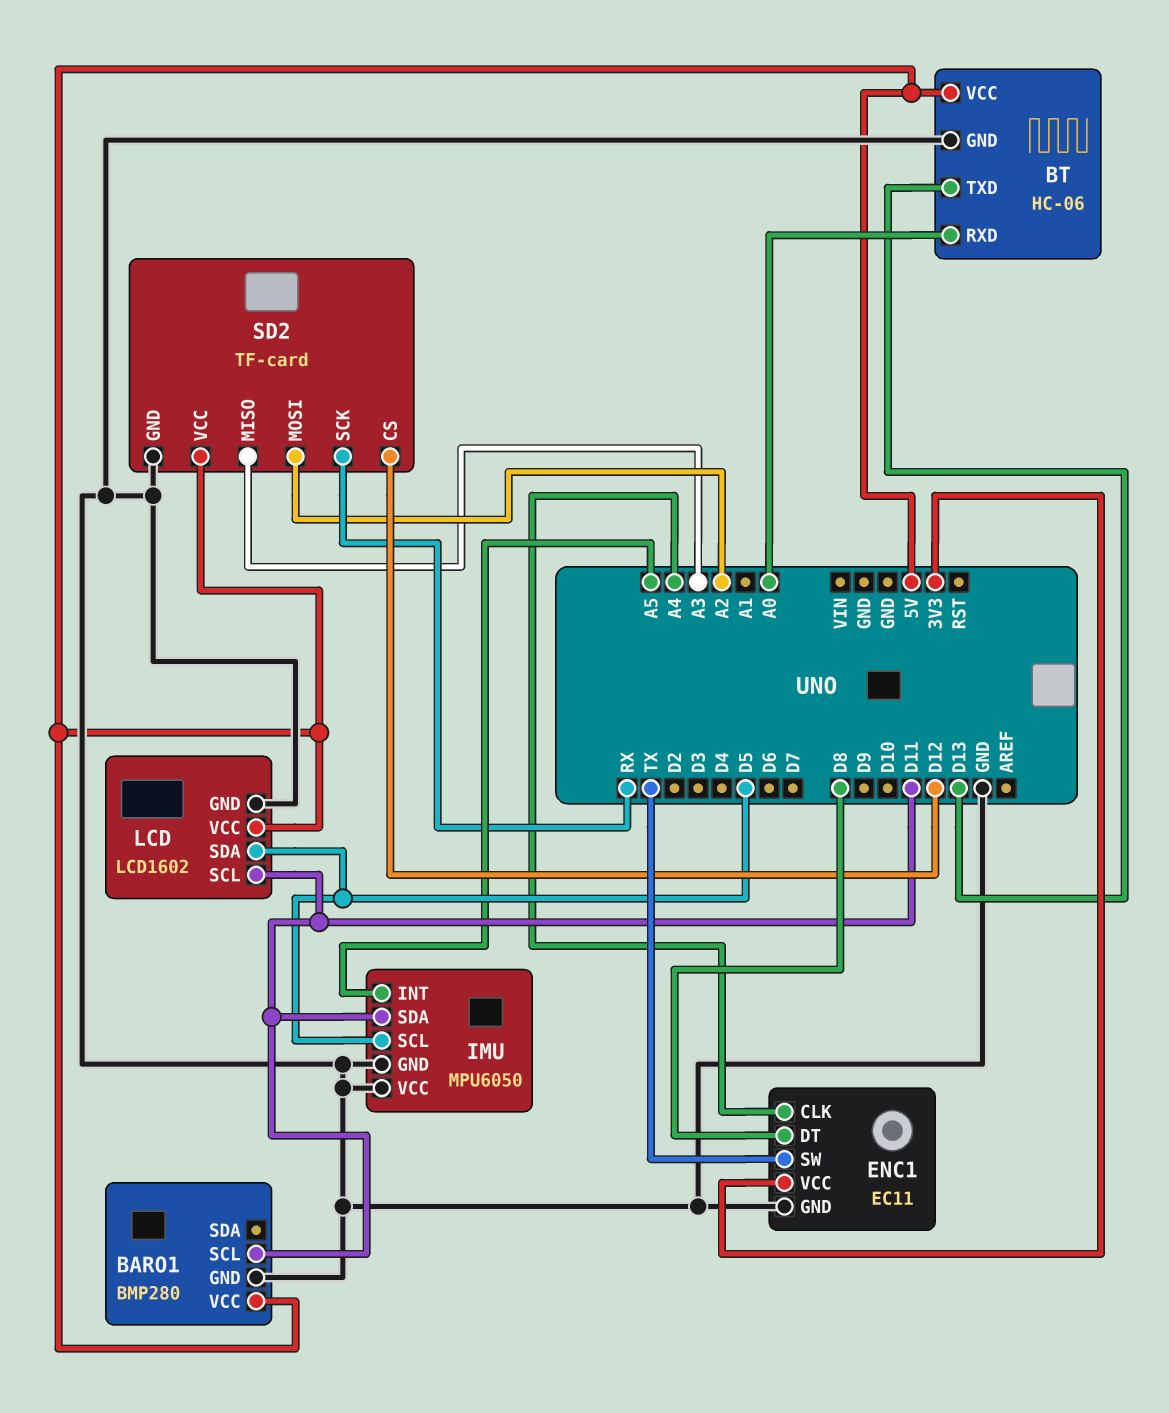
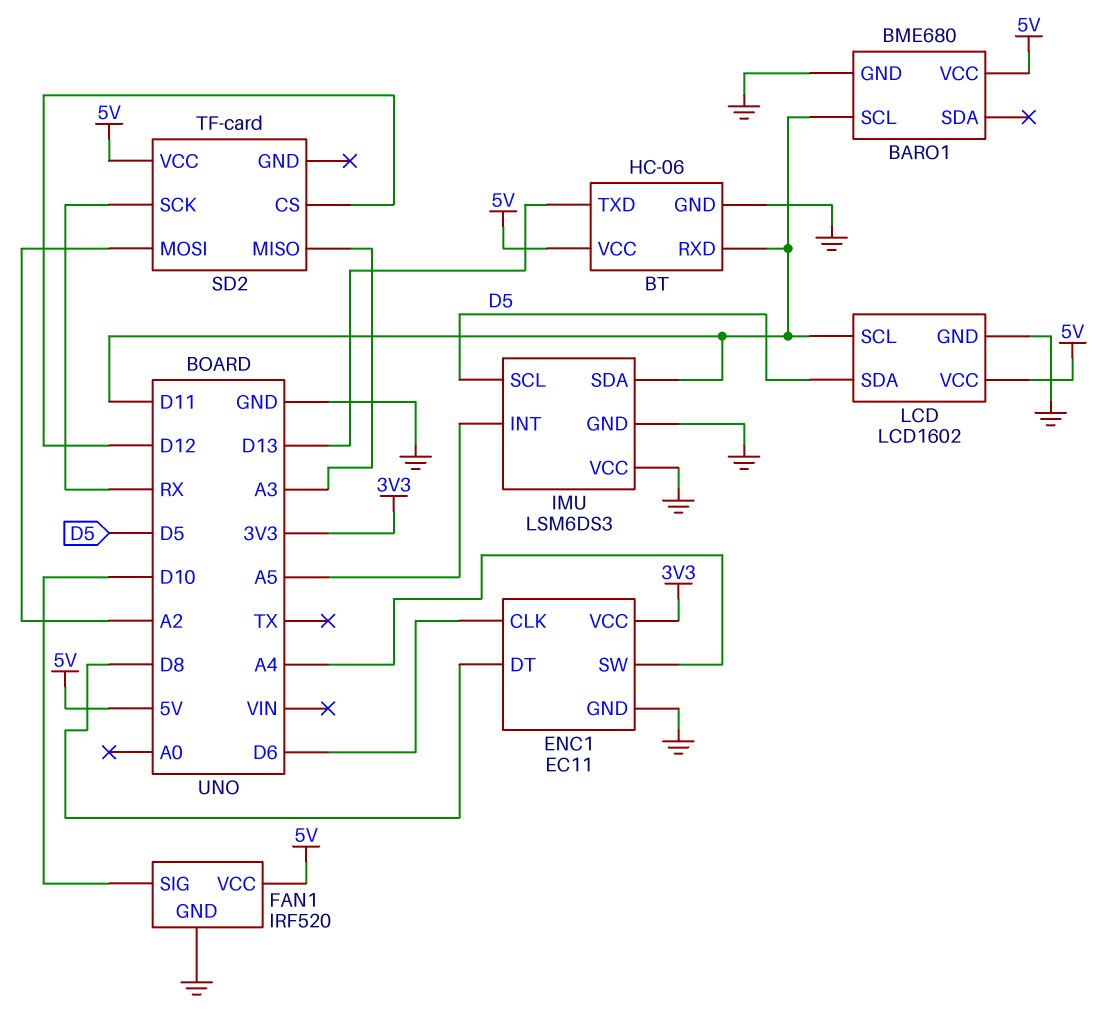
BARO1: BMP280 -> BME680
BT pin RXD: A0 -> D11
ENC1 pin CLK: A4 -> D6
ENC1 pin SW: TX -> A4
FAN1: none -> IRF520
FAN1 pin GND: none -> GND
FAN1 pin SIG: none -> D10
FAN1 pin VCC: none -> 5V
IMU: MPU6050 -> LSM6DS3
SD2 pin GND: GND -> none

